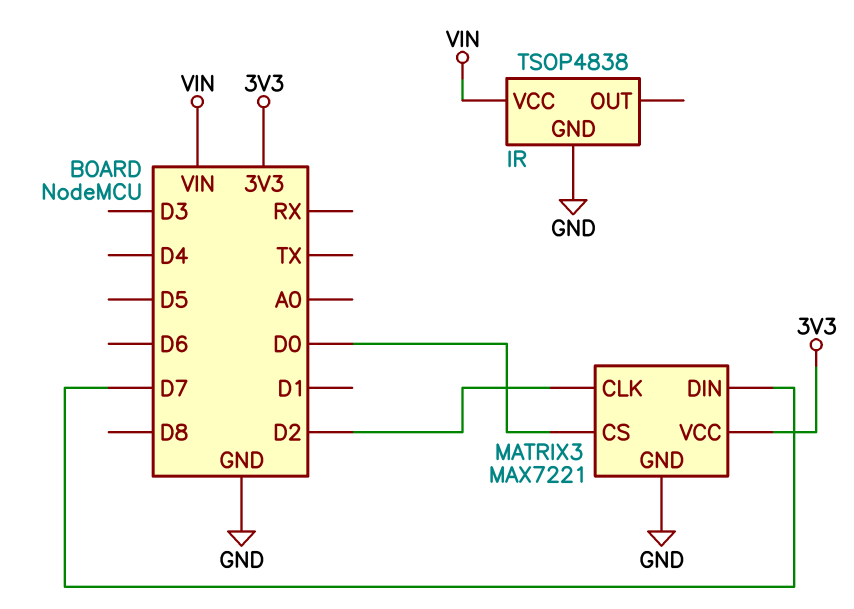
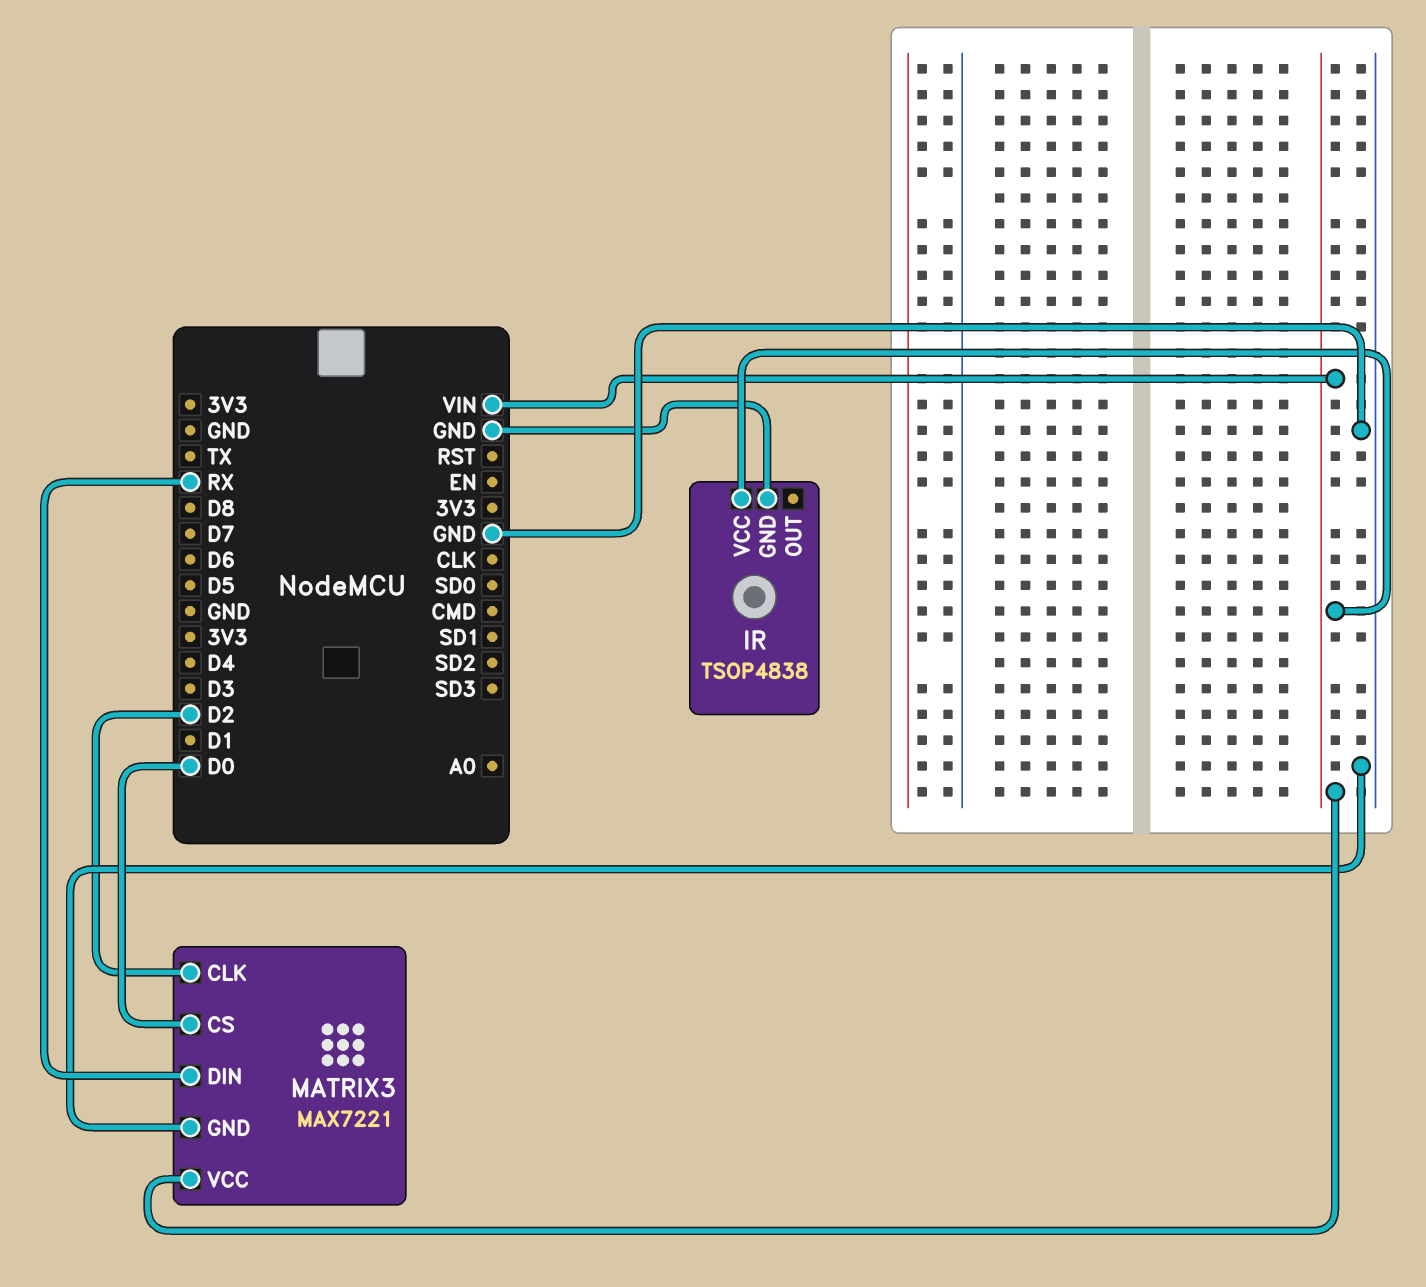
MATRIX3 pin DIN: D7 -> RX
MATRIX3 pin VCC: 3V3 -> VIN

